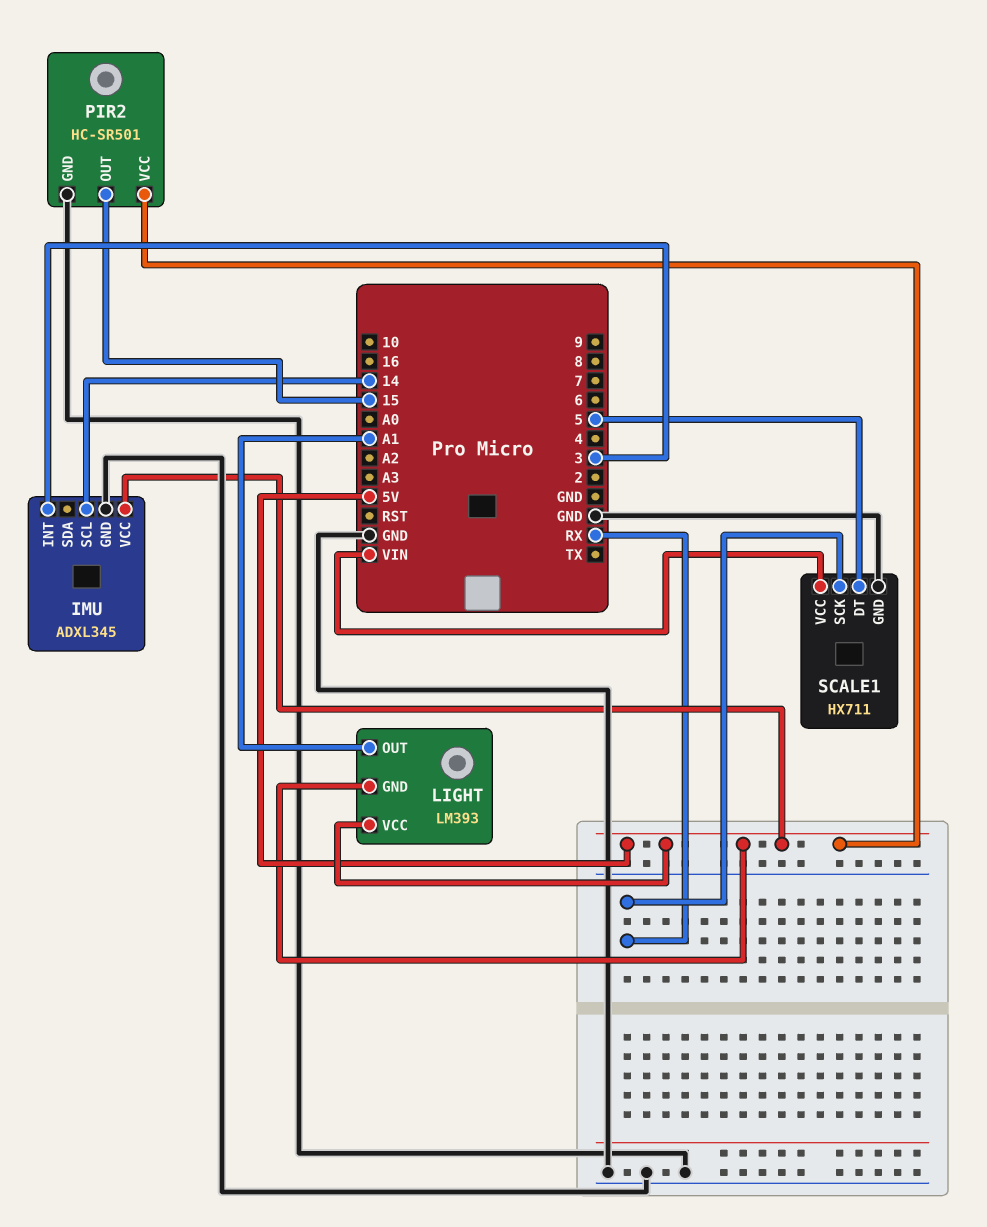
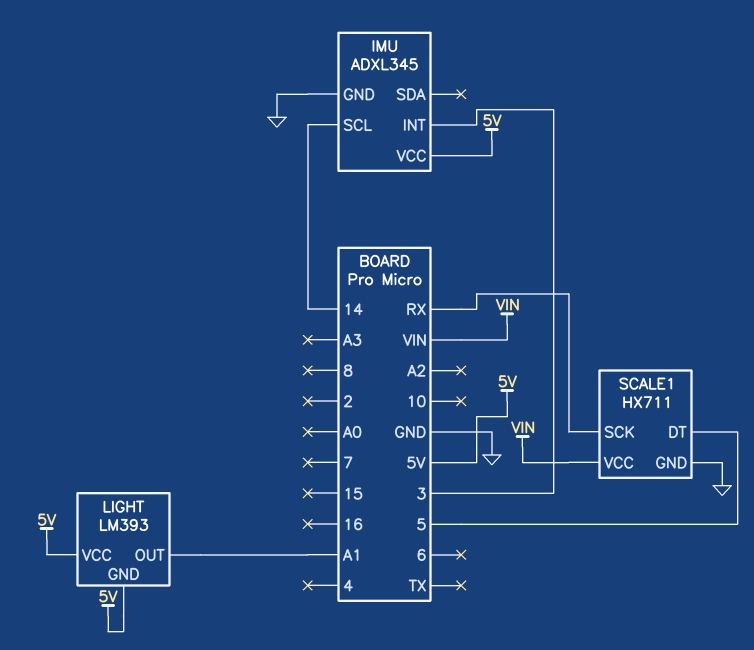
PIR2: HC-SR501 -> none
PIR2 pin GND: GND -> none
PIR2 pin OUT: 15 -> none
PIR2 pin VCC: 5V -> none

